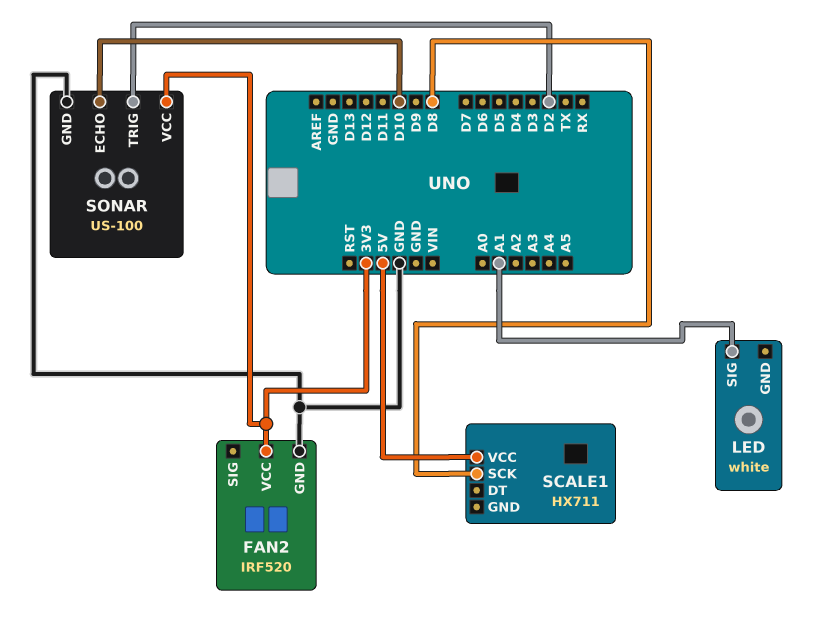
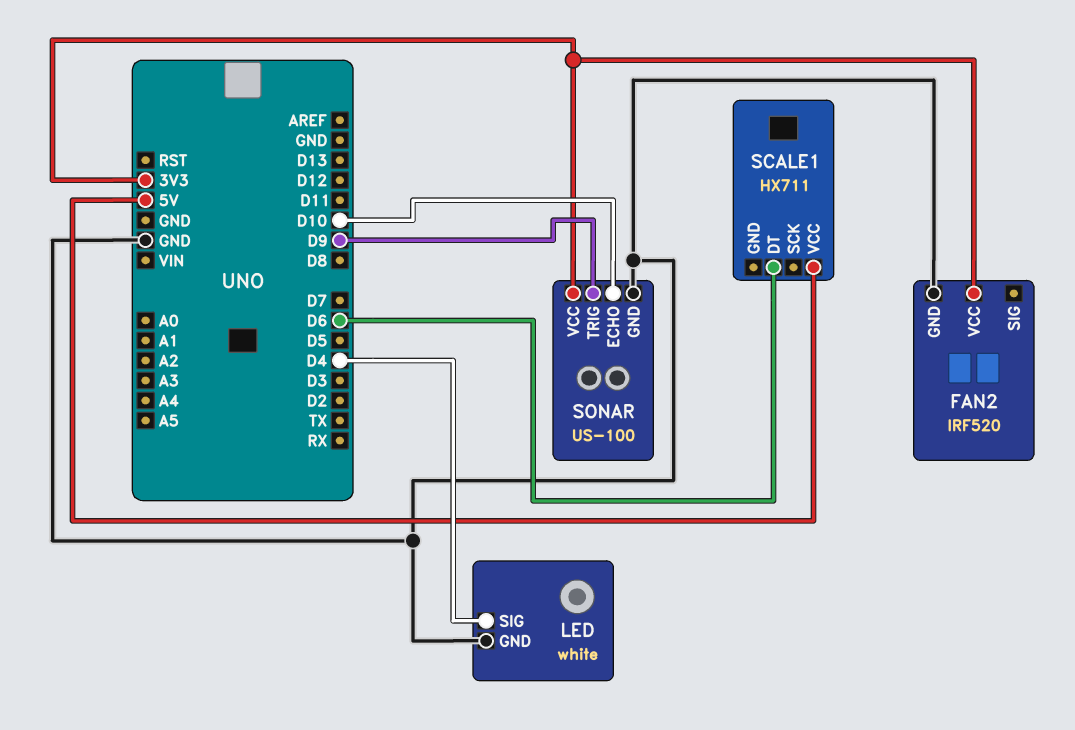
LED pin GND: none -> GND
LED pin SIG: A1 -> D4
SCALE1 pin DT: none -> D6
SCALE1 pin SCK: D8 -> none
SONAR pin TRIG: D2 -> D9

